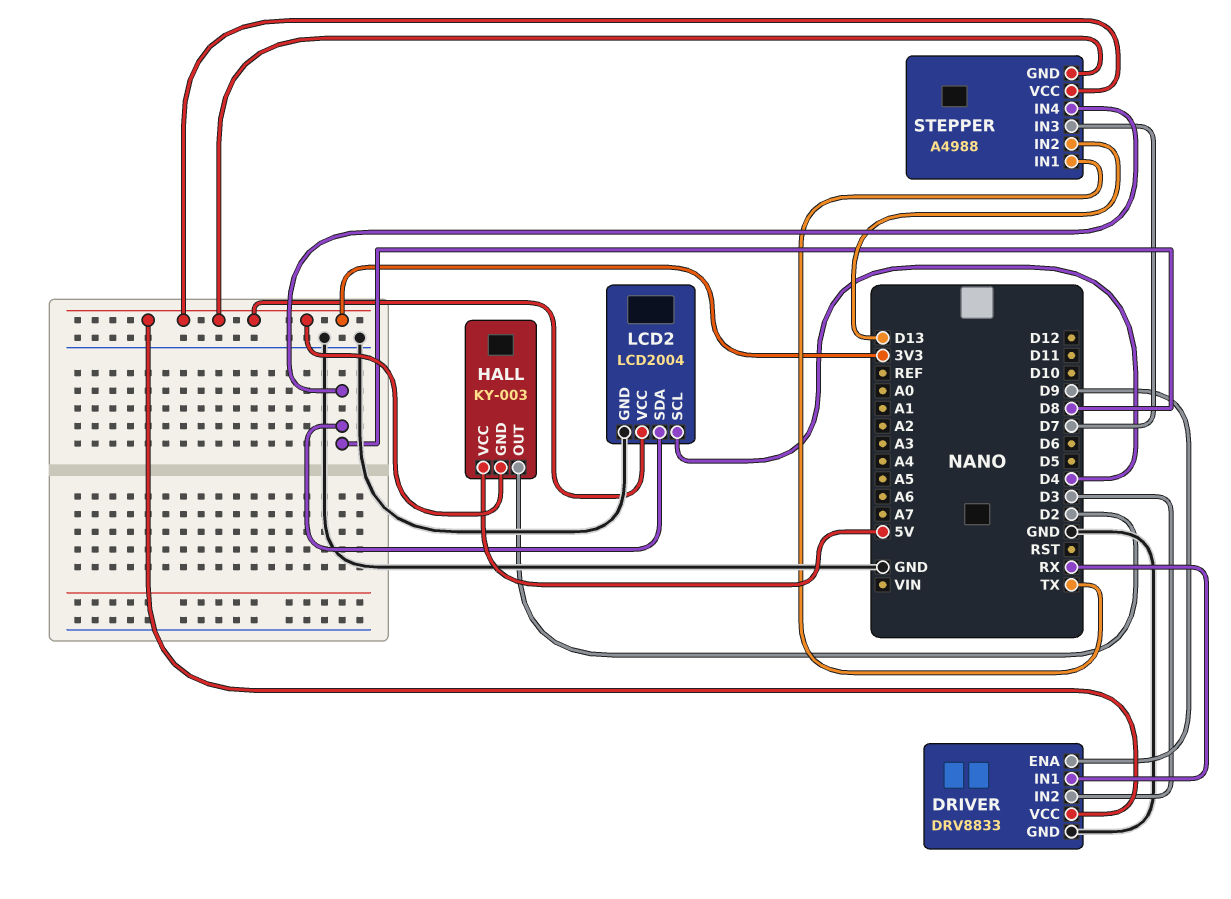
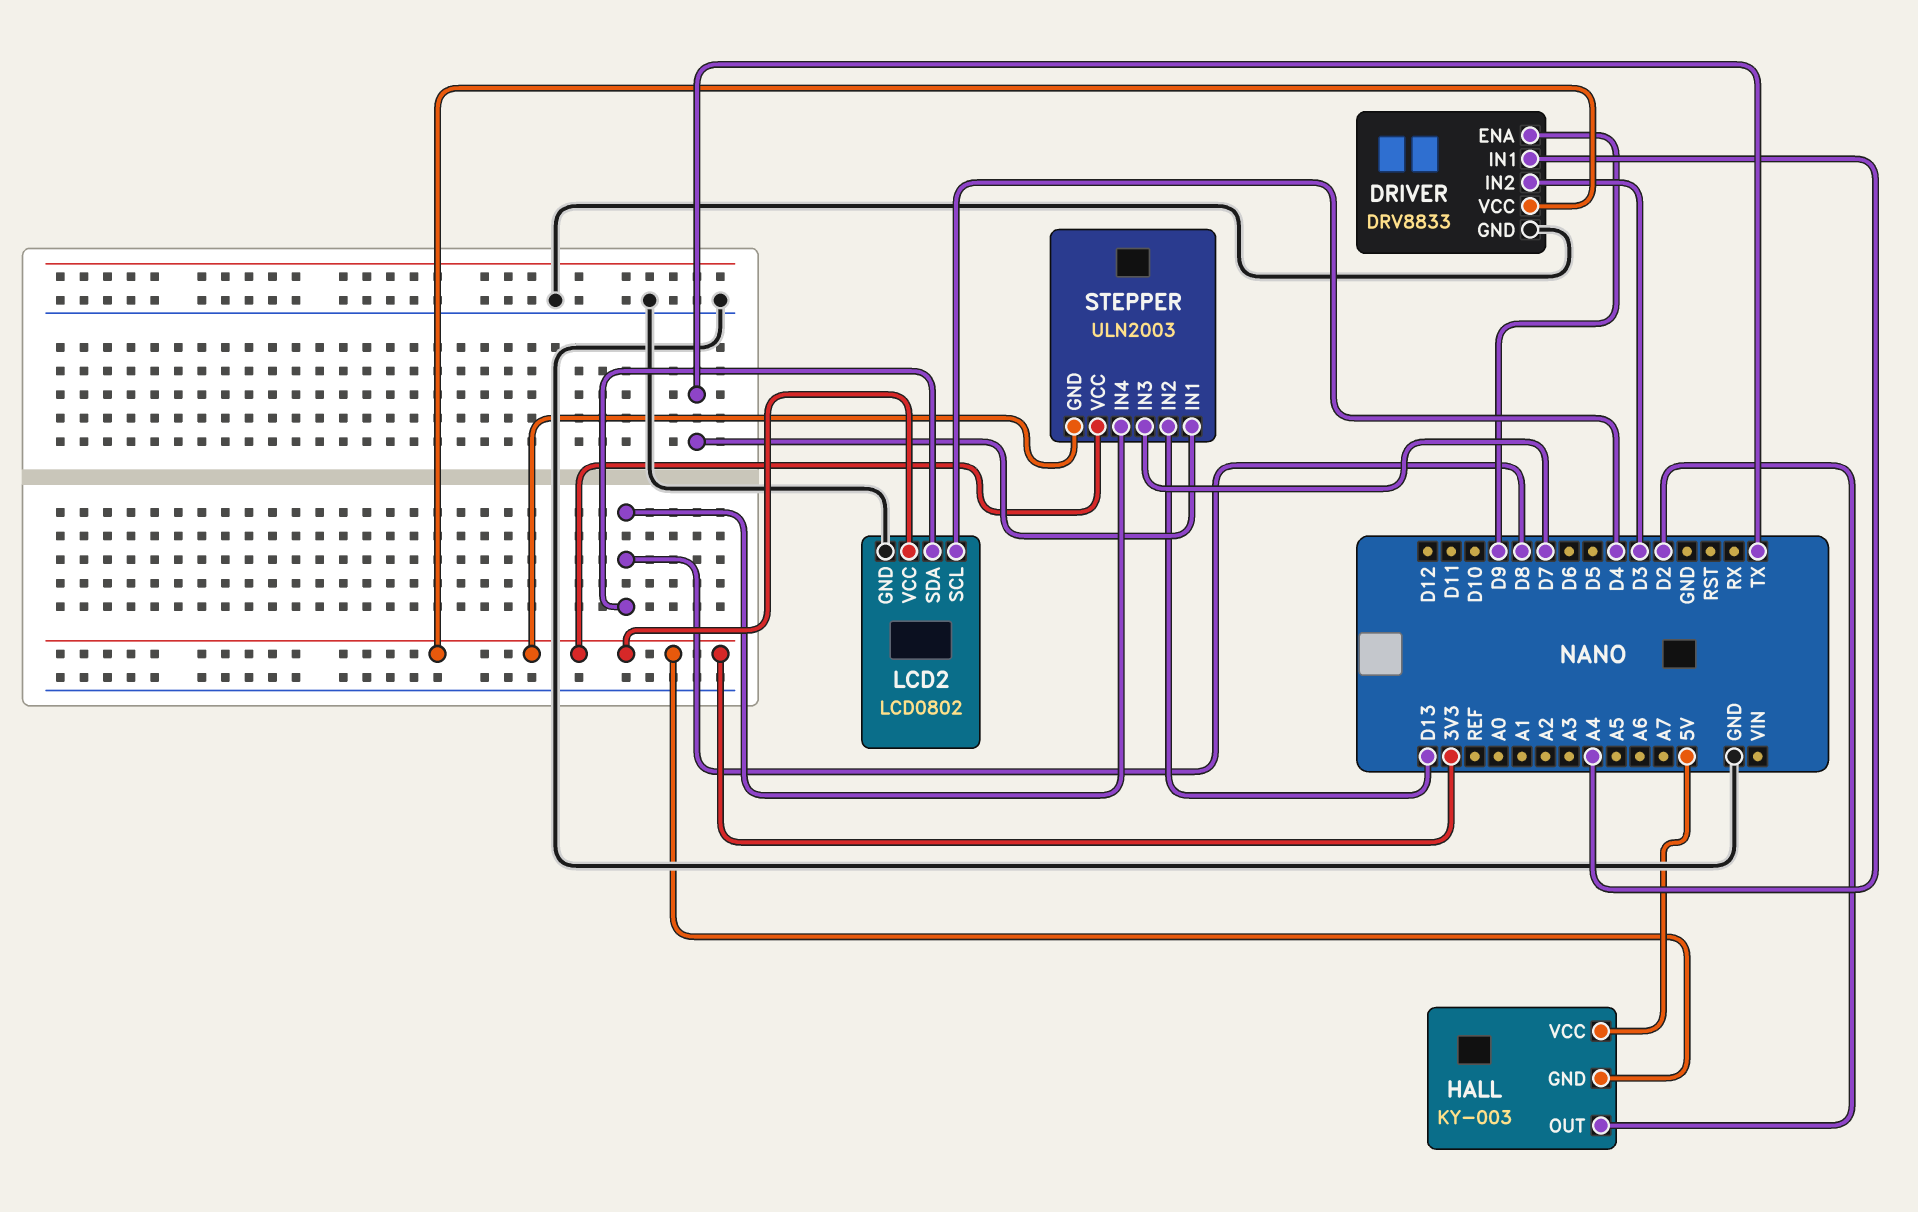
DRIVER pin IN1: RX -> A4
LCD2: LCD2004 -> LCD0802
STEPPER: A4988 -> ULN2003

